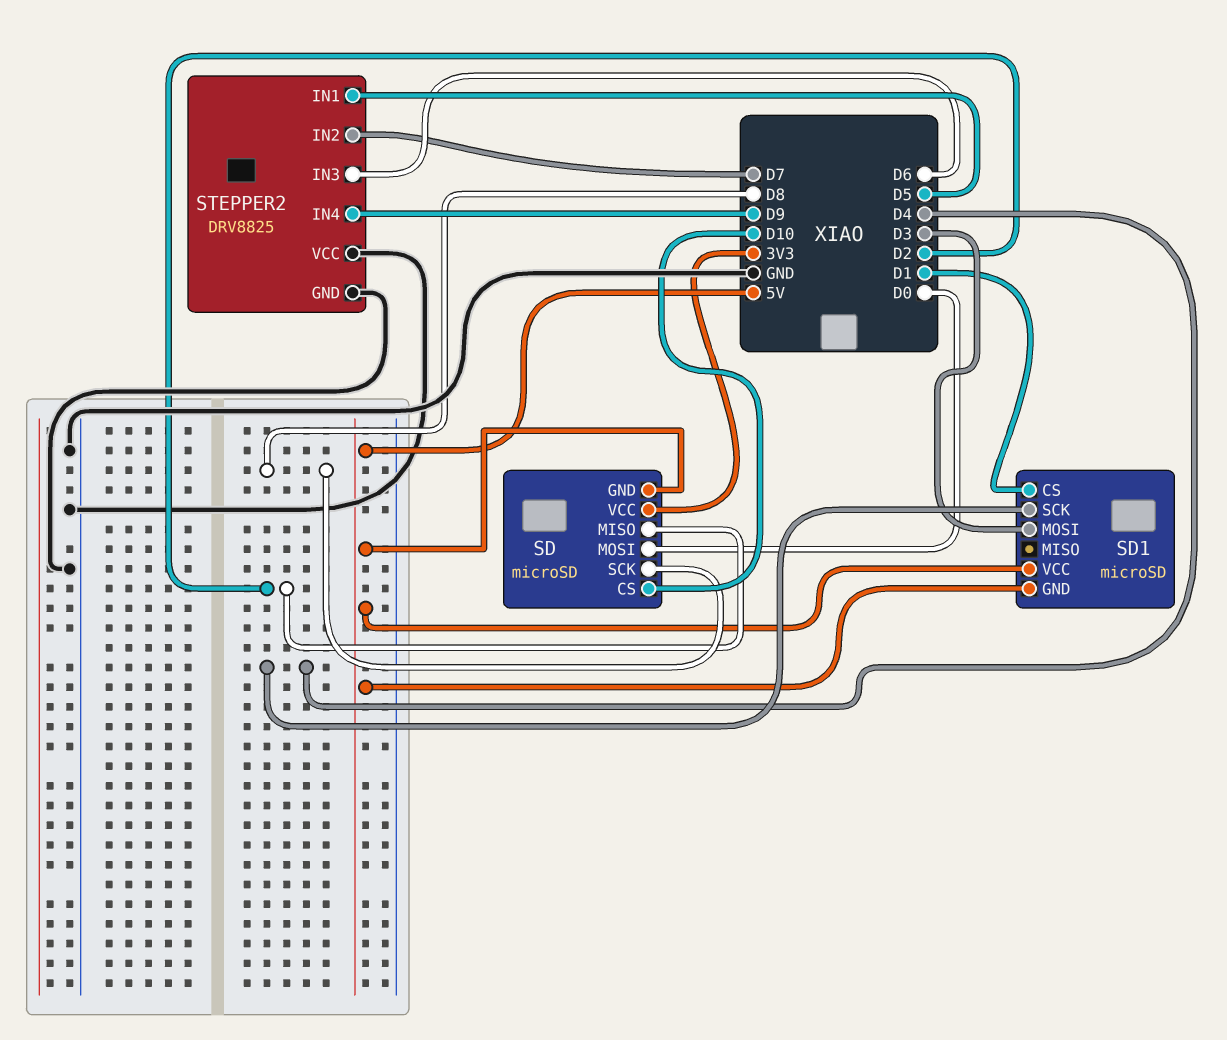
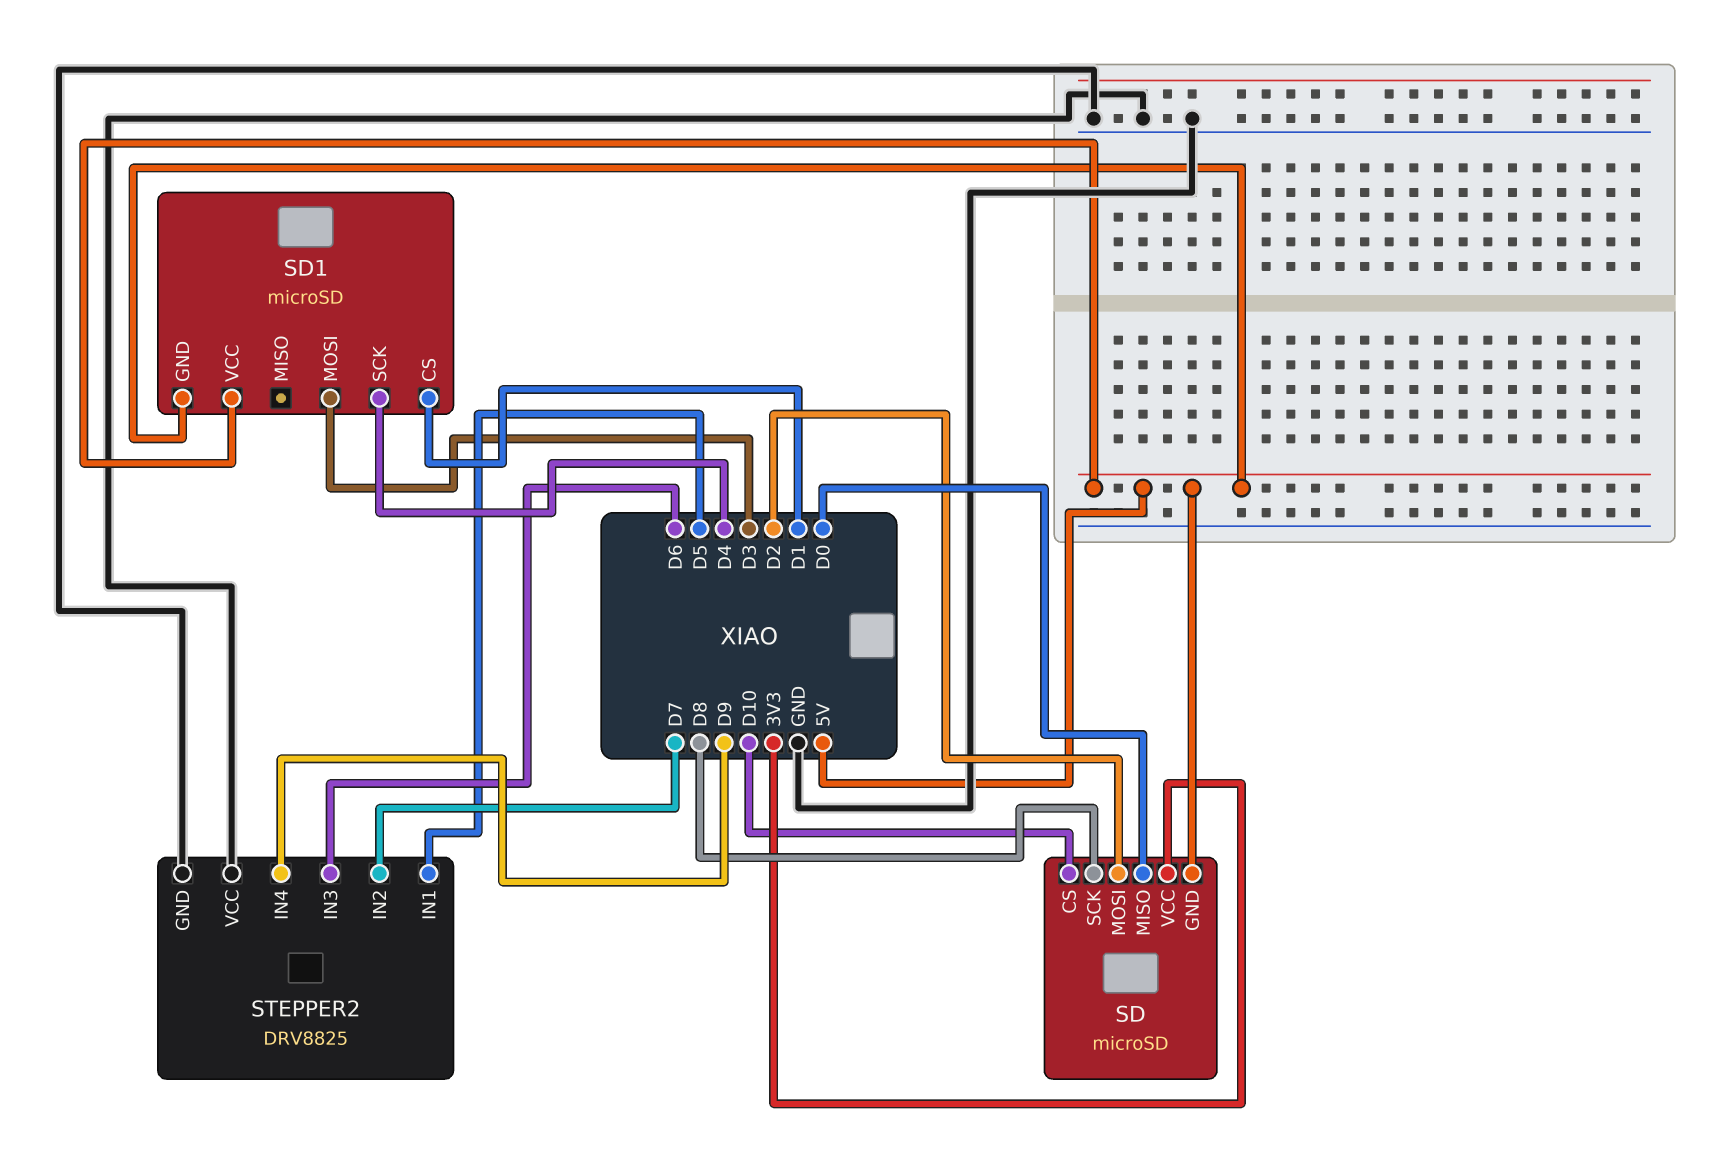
SD pin MISO: D2 -> D0
SD pin MOSI: D0 -> D2

